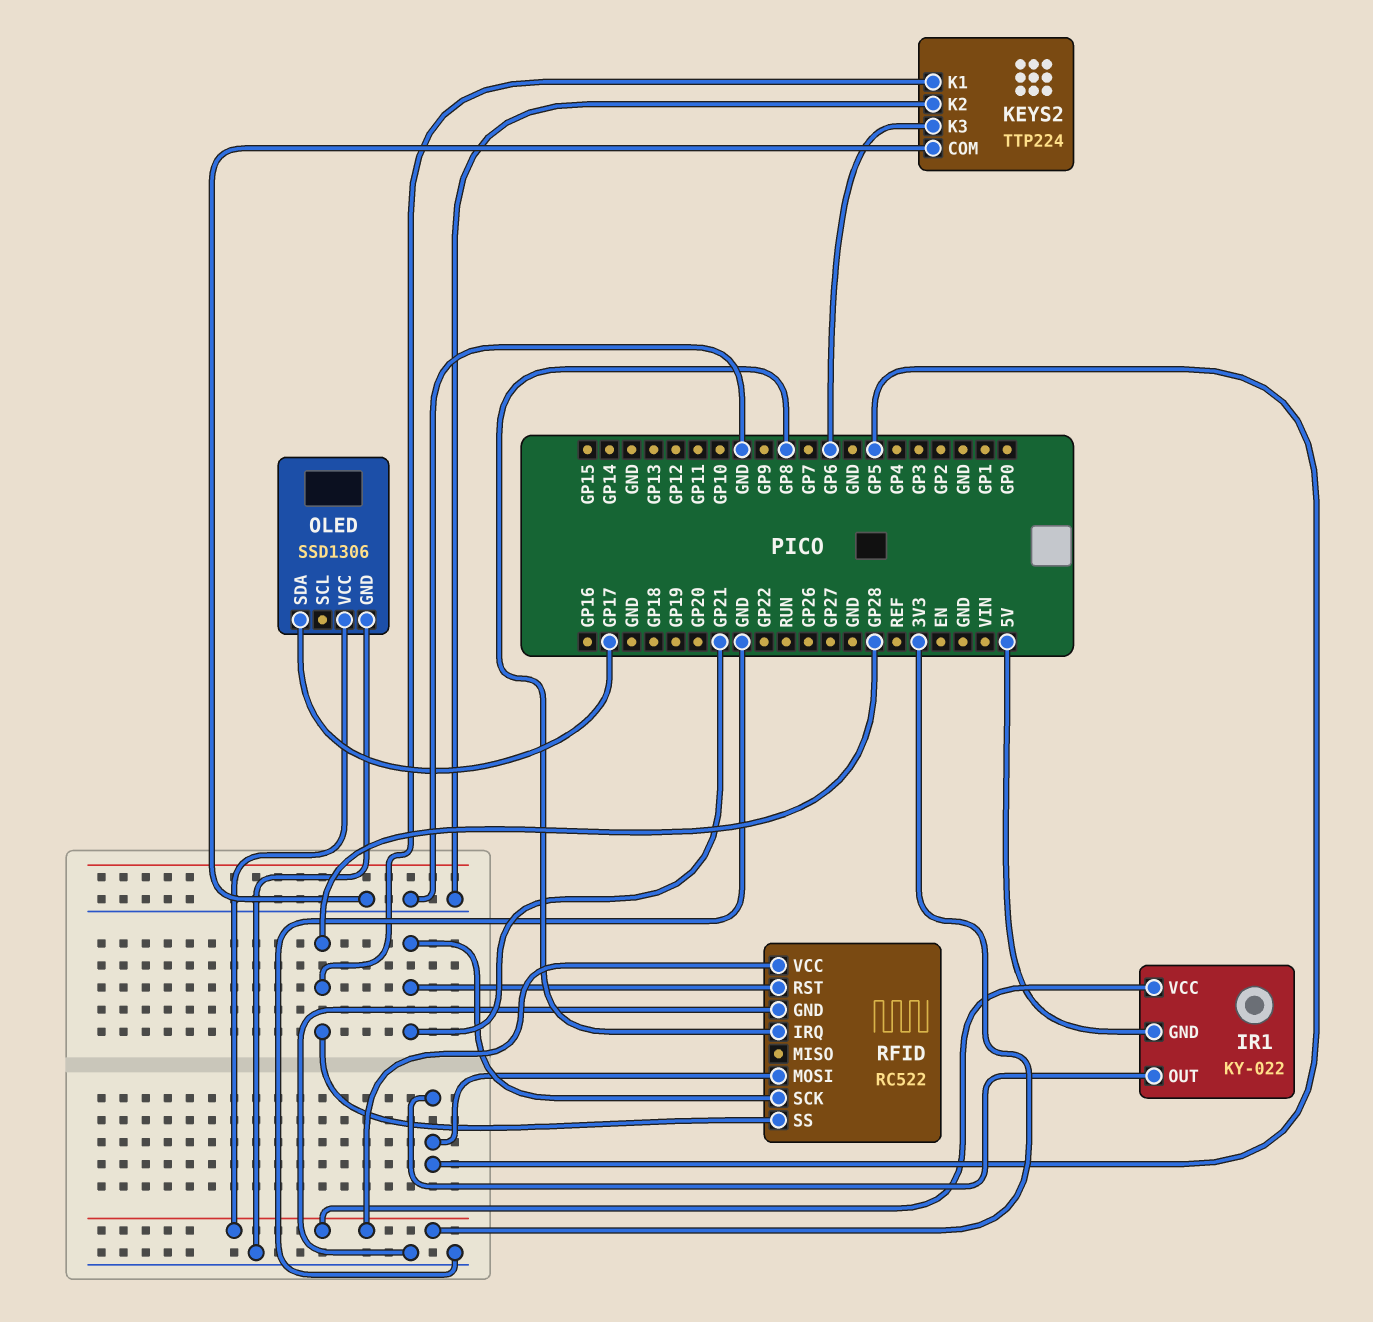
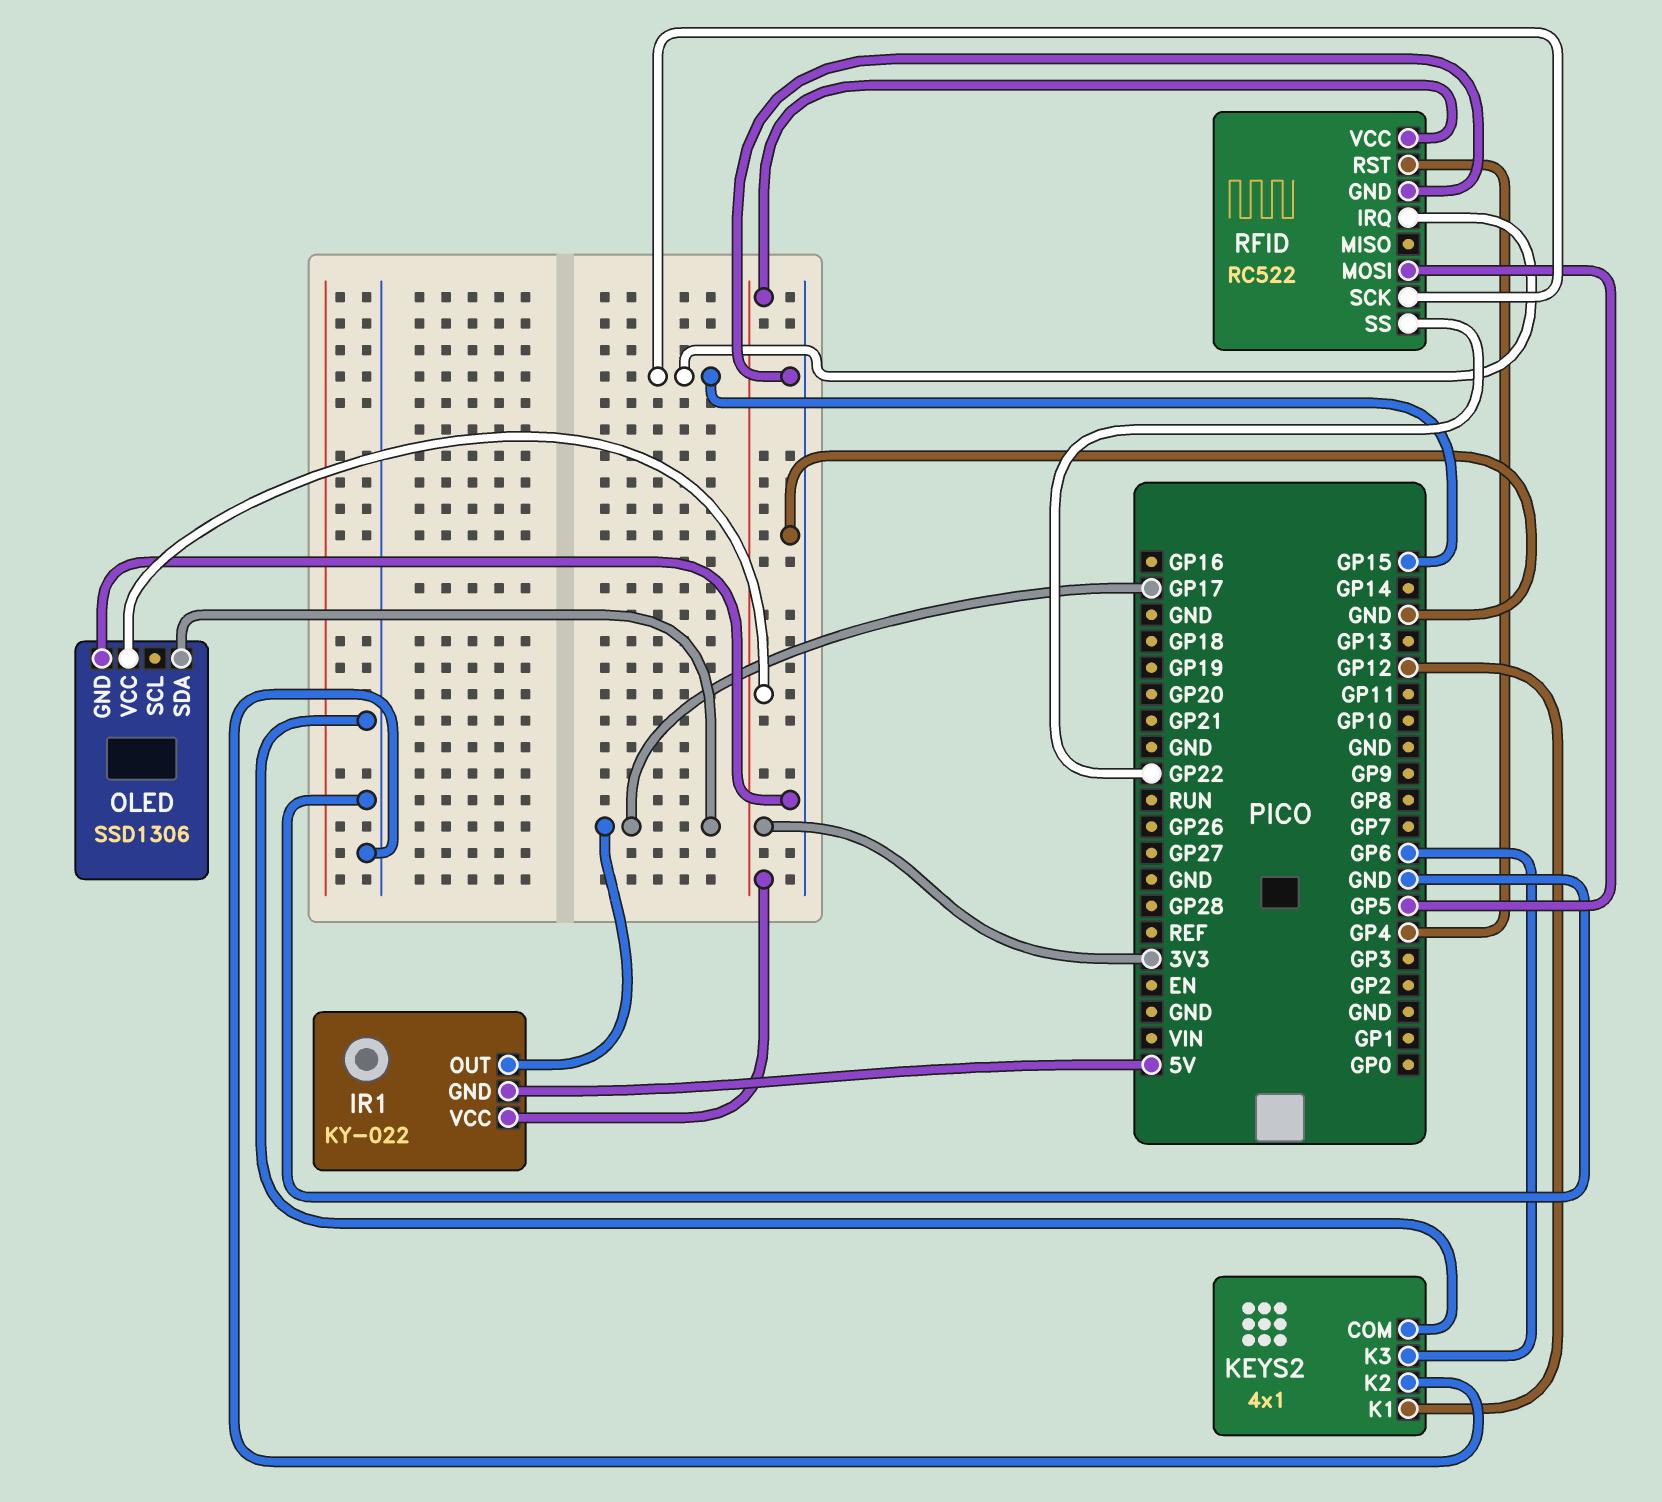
IR1 pin OUT: GP5 -> GP17
KEYS2: TTP224 -> 4x1
KEYS2 pin K1: GP28 -> GP12
RFID pin IRQ: GP8 -> GP15
RFID pin RST: GP21 -> GP4
RFID pin SCK: GP21 -> GP15
RFID pin SS: GP28 -> GP22

